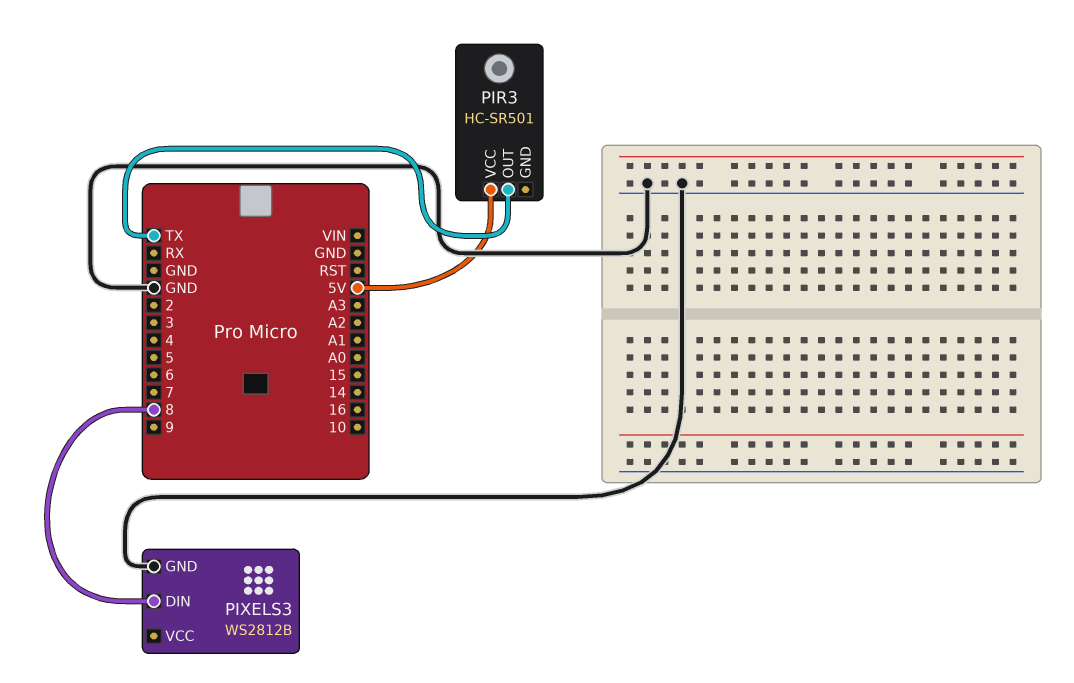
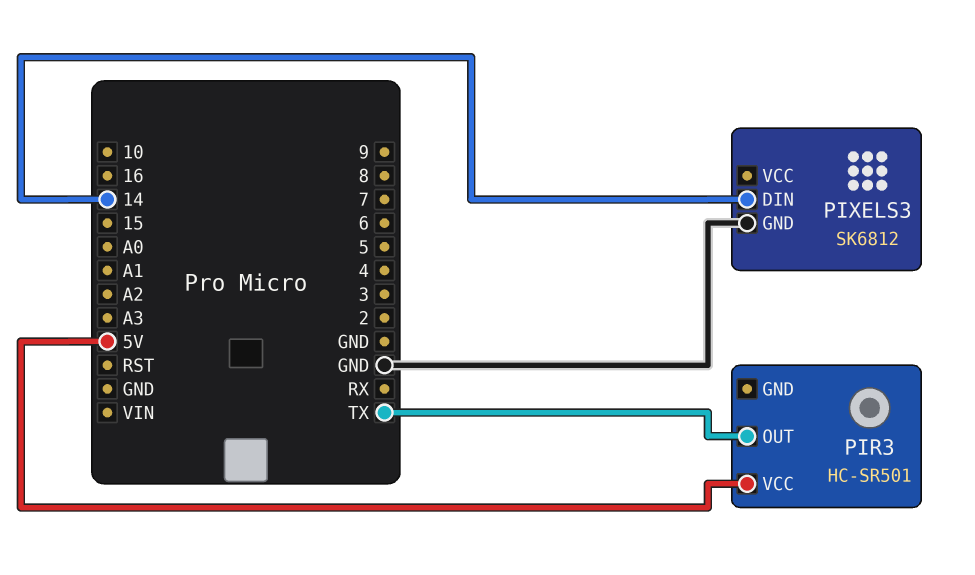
PIXELS3: WS2812B -> SK6812
PIXELS3 pin DIN: 8 -> 14

